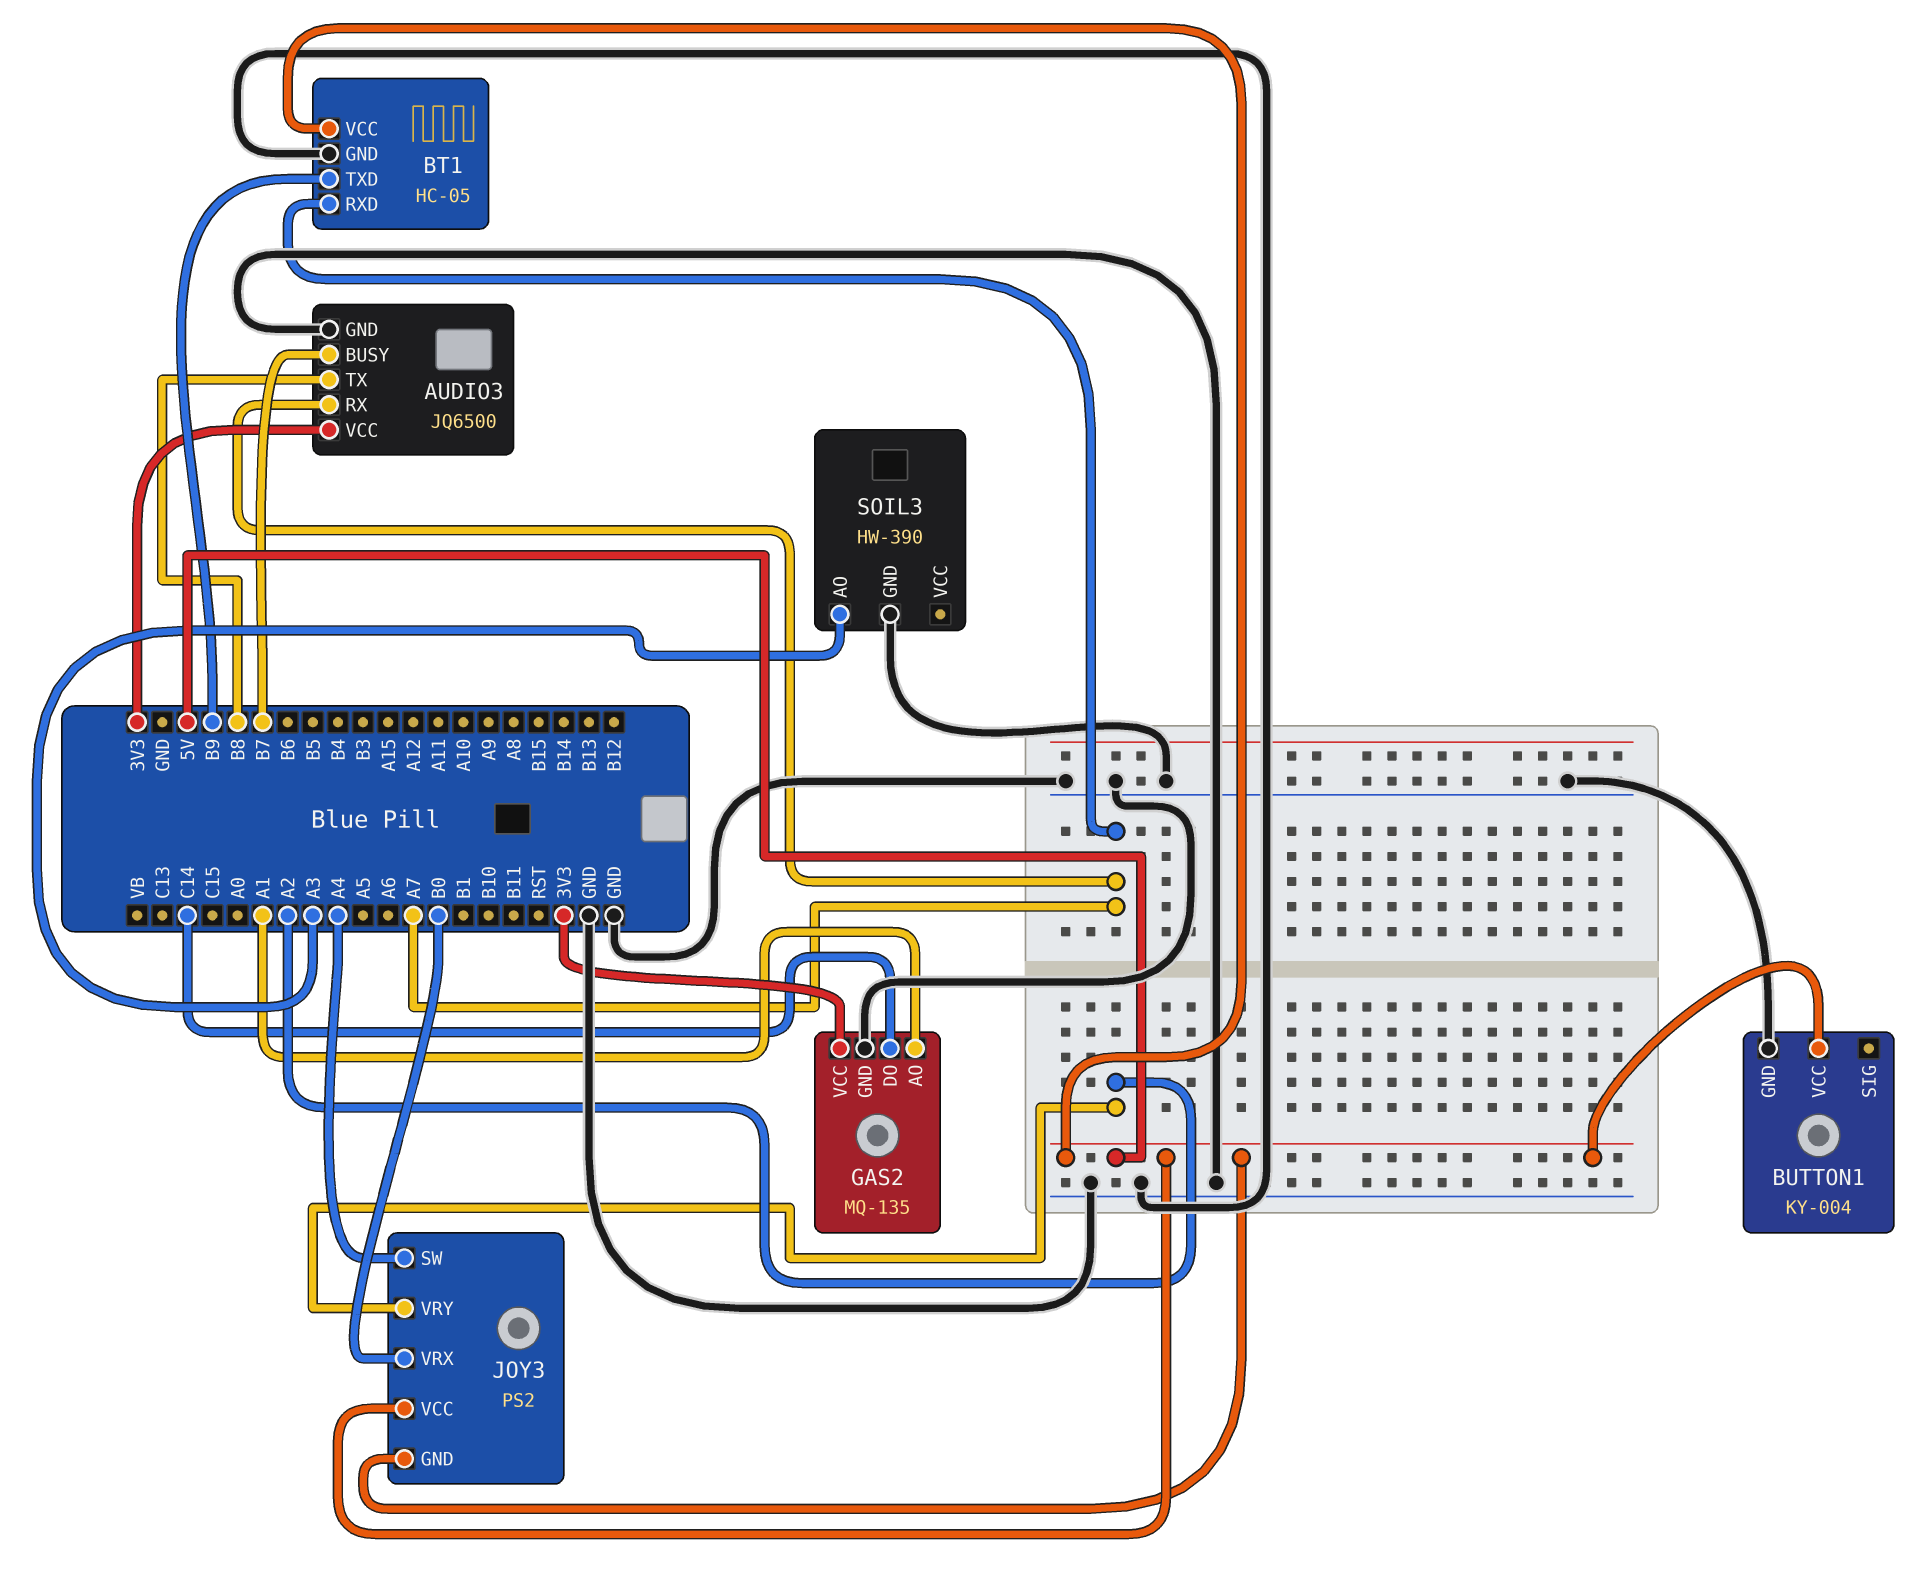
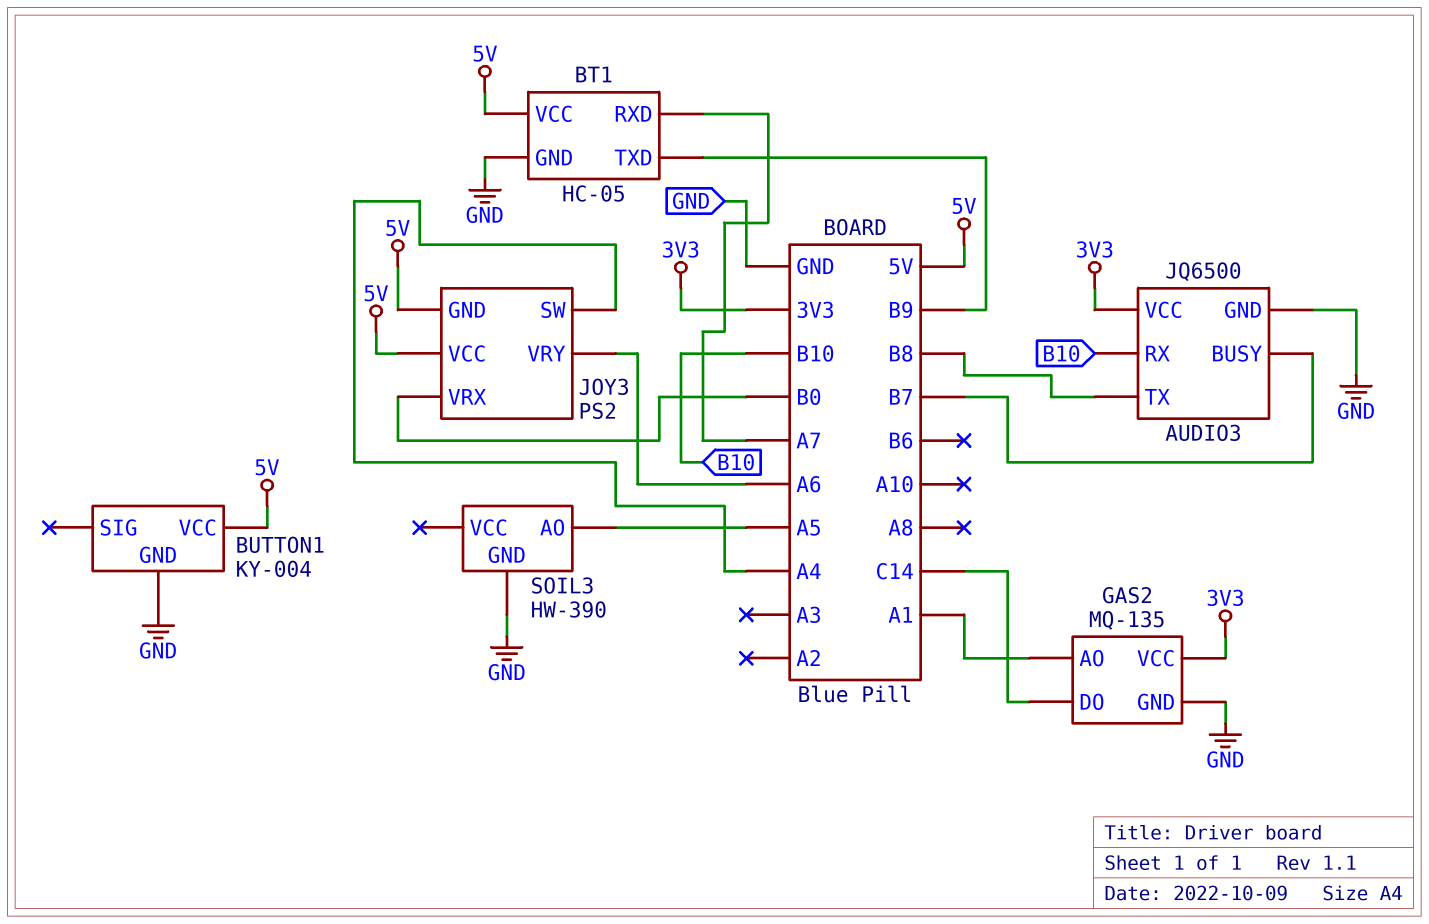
AUDIO3 pin RX: A7 -> B10
JOY3 pin VRY: A2 -> A6
SOIL3 pin AO: A3 -> A5

